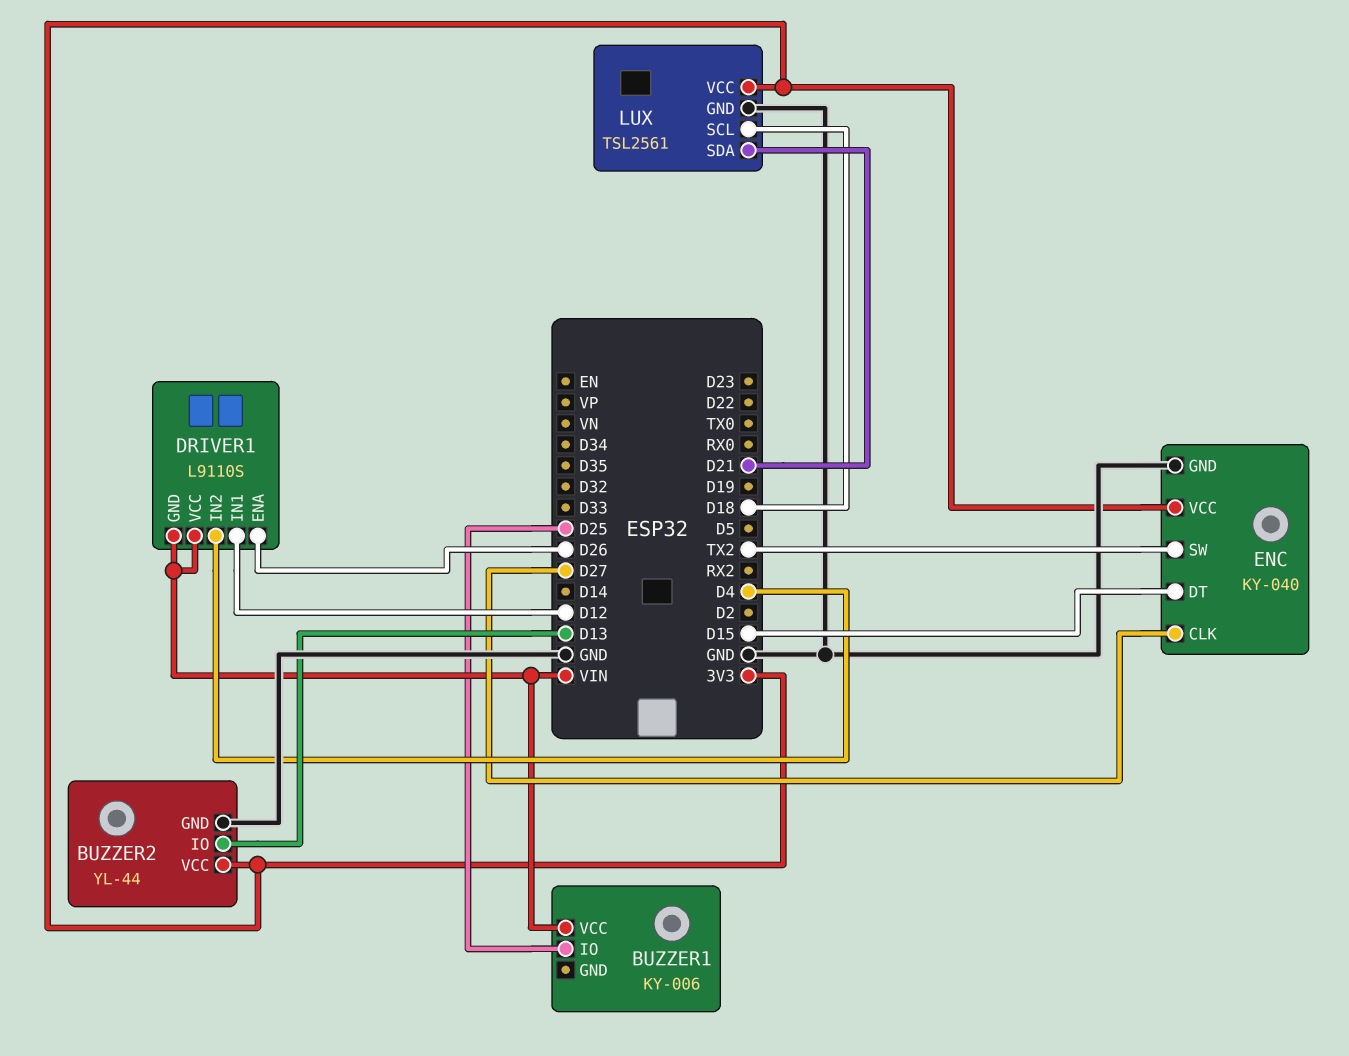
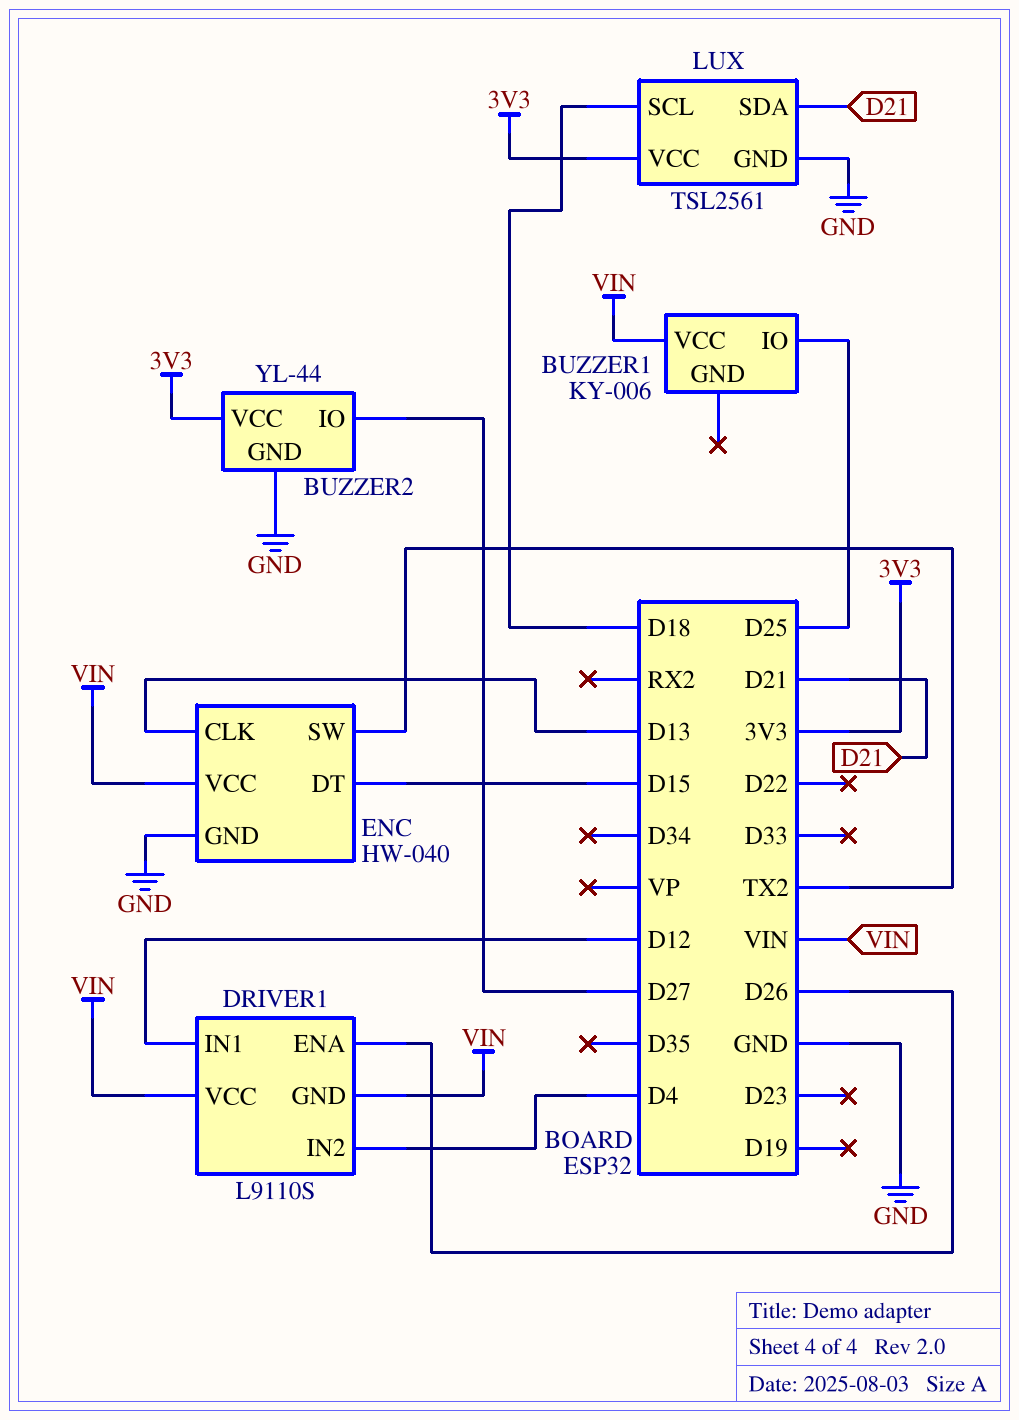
BUZZER2 pin IO: D13 -> D27
ENC: KY-040 -> HW-040
ENC pin CLK: D27 -> D13
ENC pin VCC: 3V3 -> VIN

